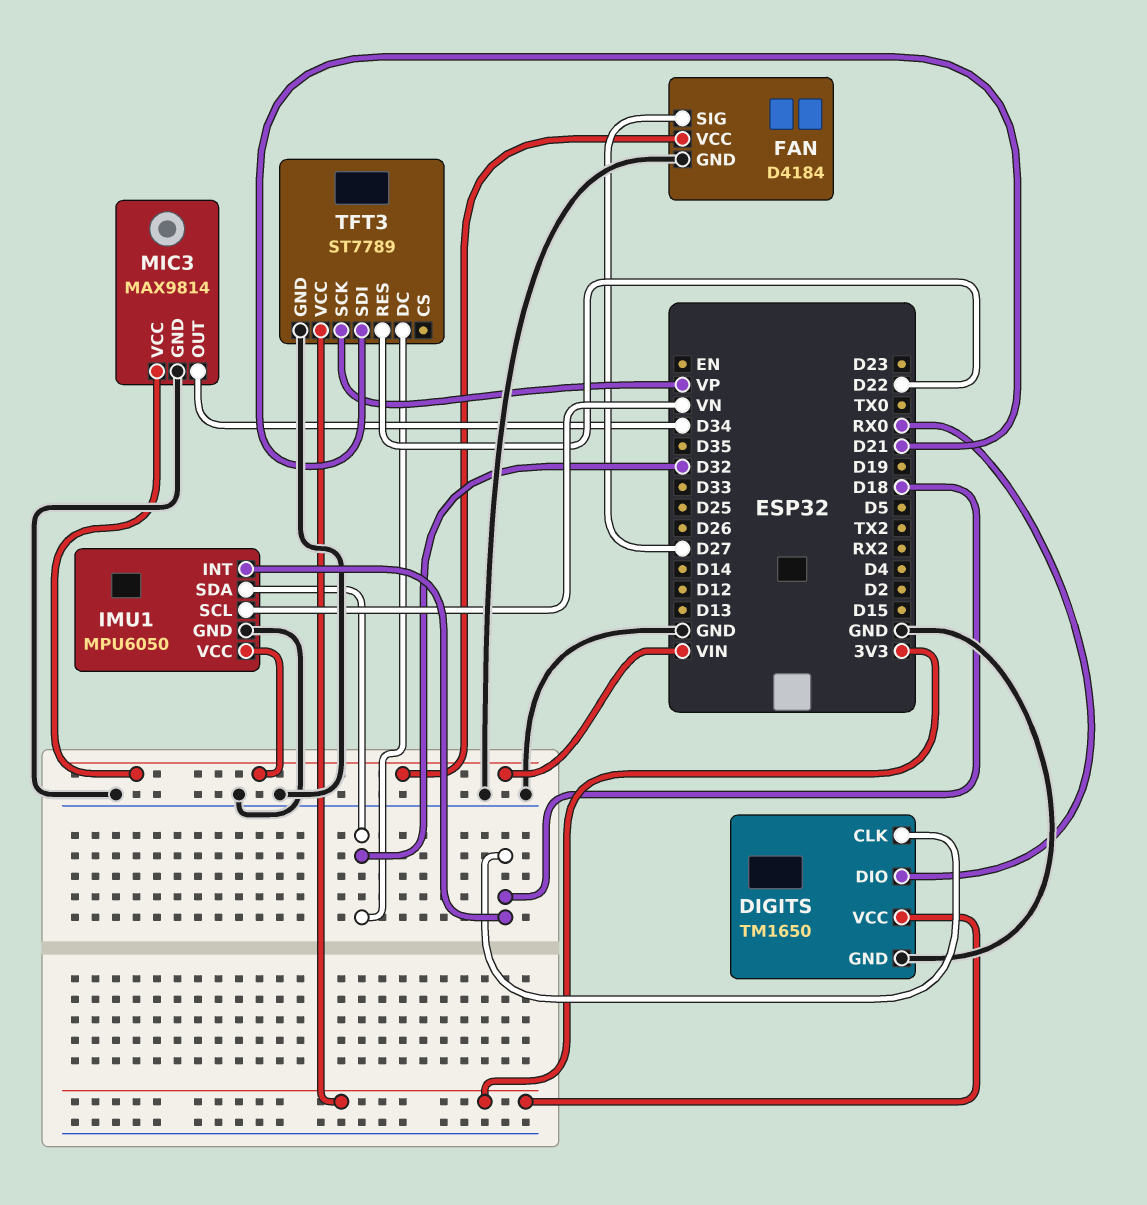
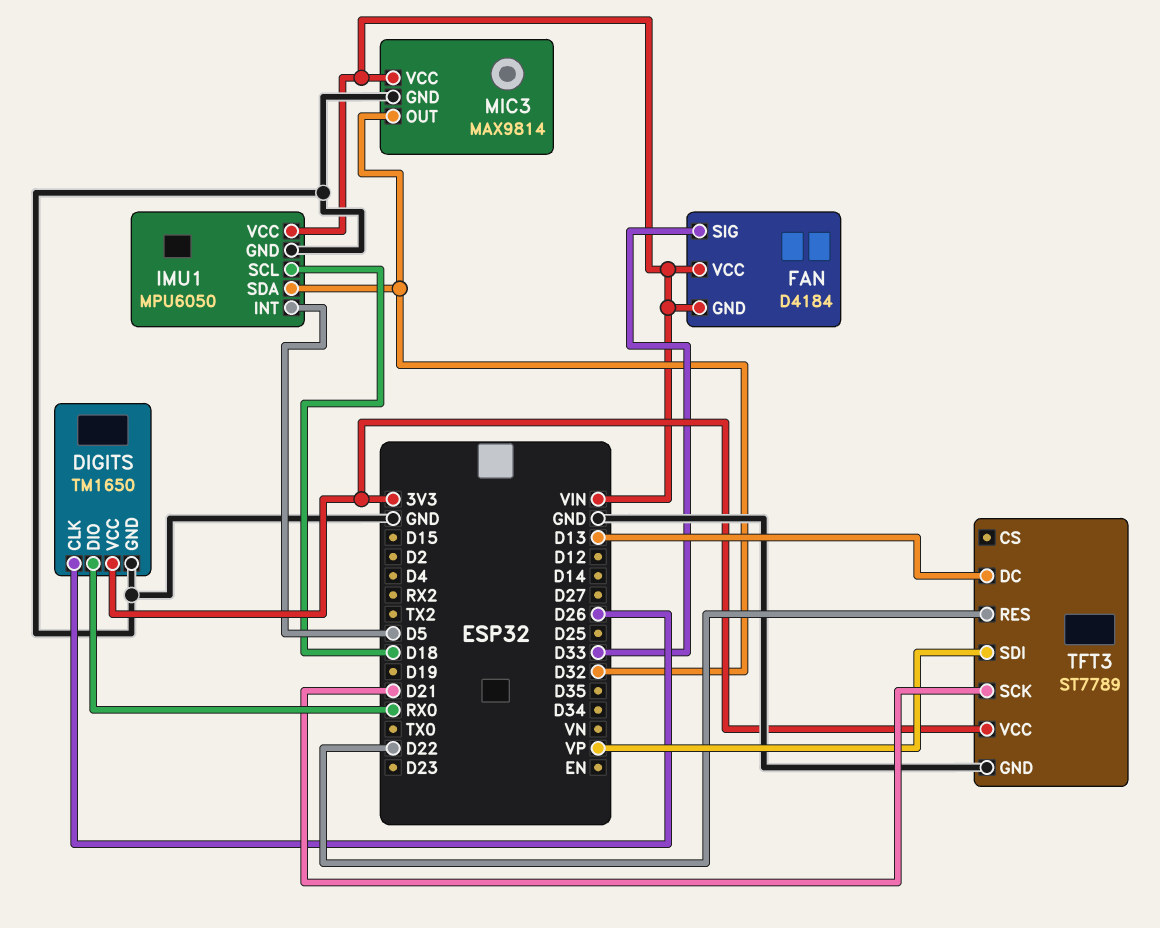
DIGITS pin CLK: D18 -> D26
FAN pin GND: GND -> VIN
FAN pin SIG: D27 -> D33
IMU1 pin INT: D18 -> D5
IMU1 pin SCL: VN -> D18
MIC3 pin OUT: D34 -> D32
TFT3 pin DC: D32 -> D13
TFT3 pin SCK: VP -> D21
TFT3 pin SDI: D21 -> VP

